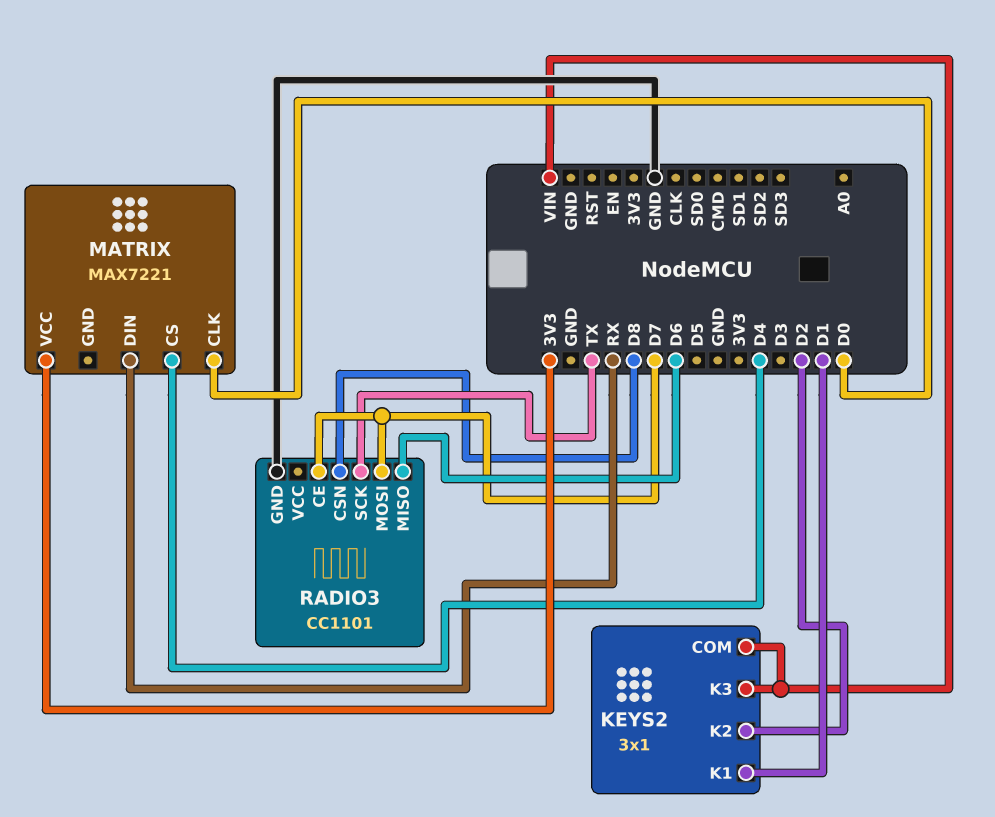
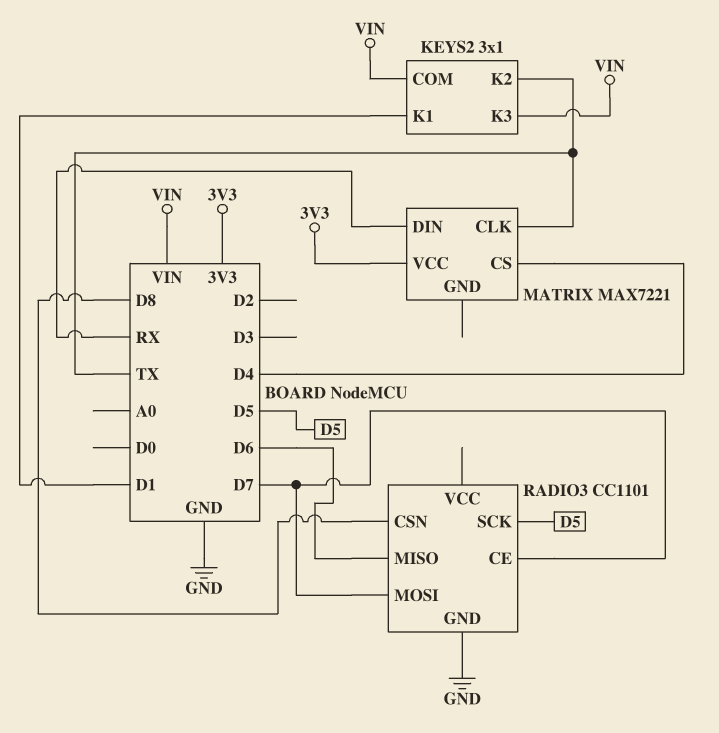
KEYS2 pin K2: D2 -> TX
MATRIX pin CLK: D0 -> TX
RADIO3 pin SCK: TX -> D5

